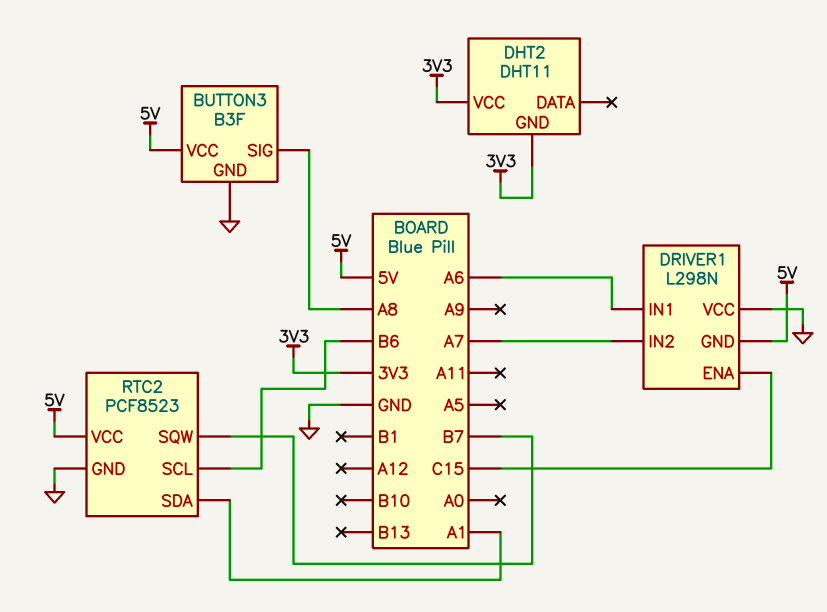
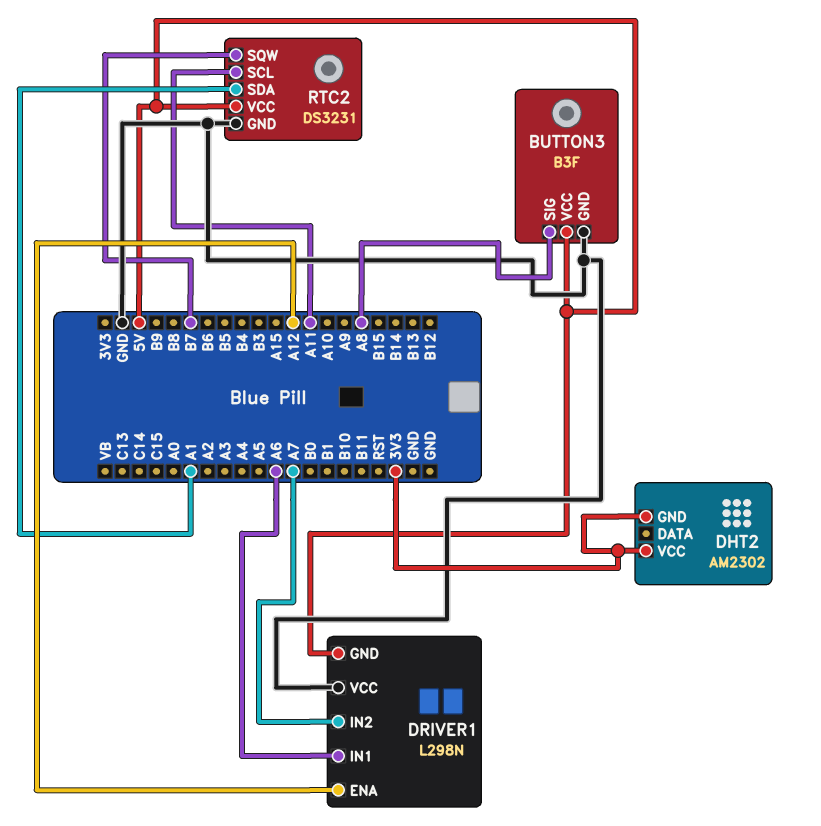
DHT2: DHT11 -> AM2302
DRIVER1 pin ENA: C15 -> A12
RTC2: PCF8523 -> DS3231
RTC2 pin SCL: B6 -> A11

